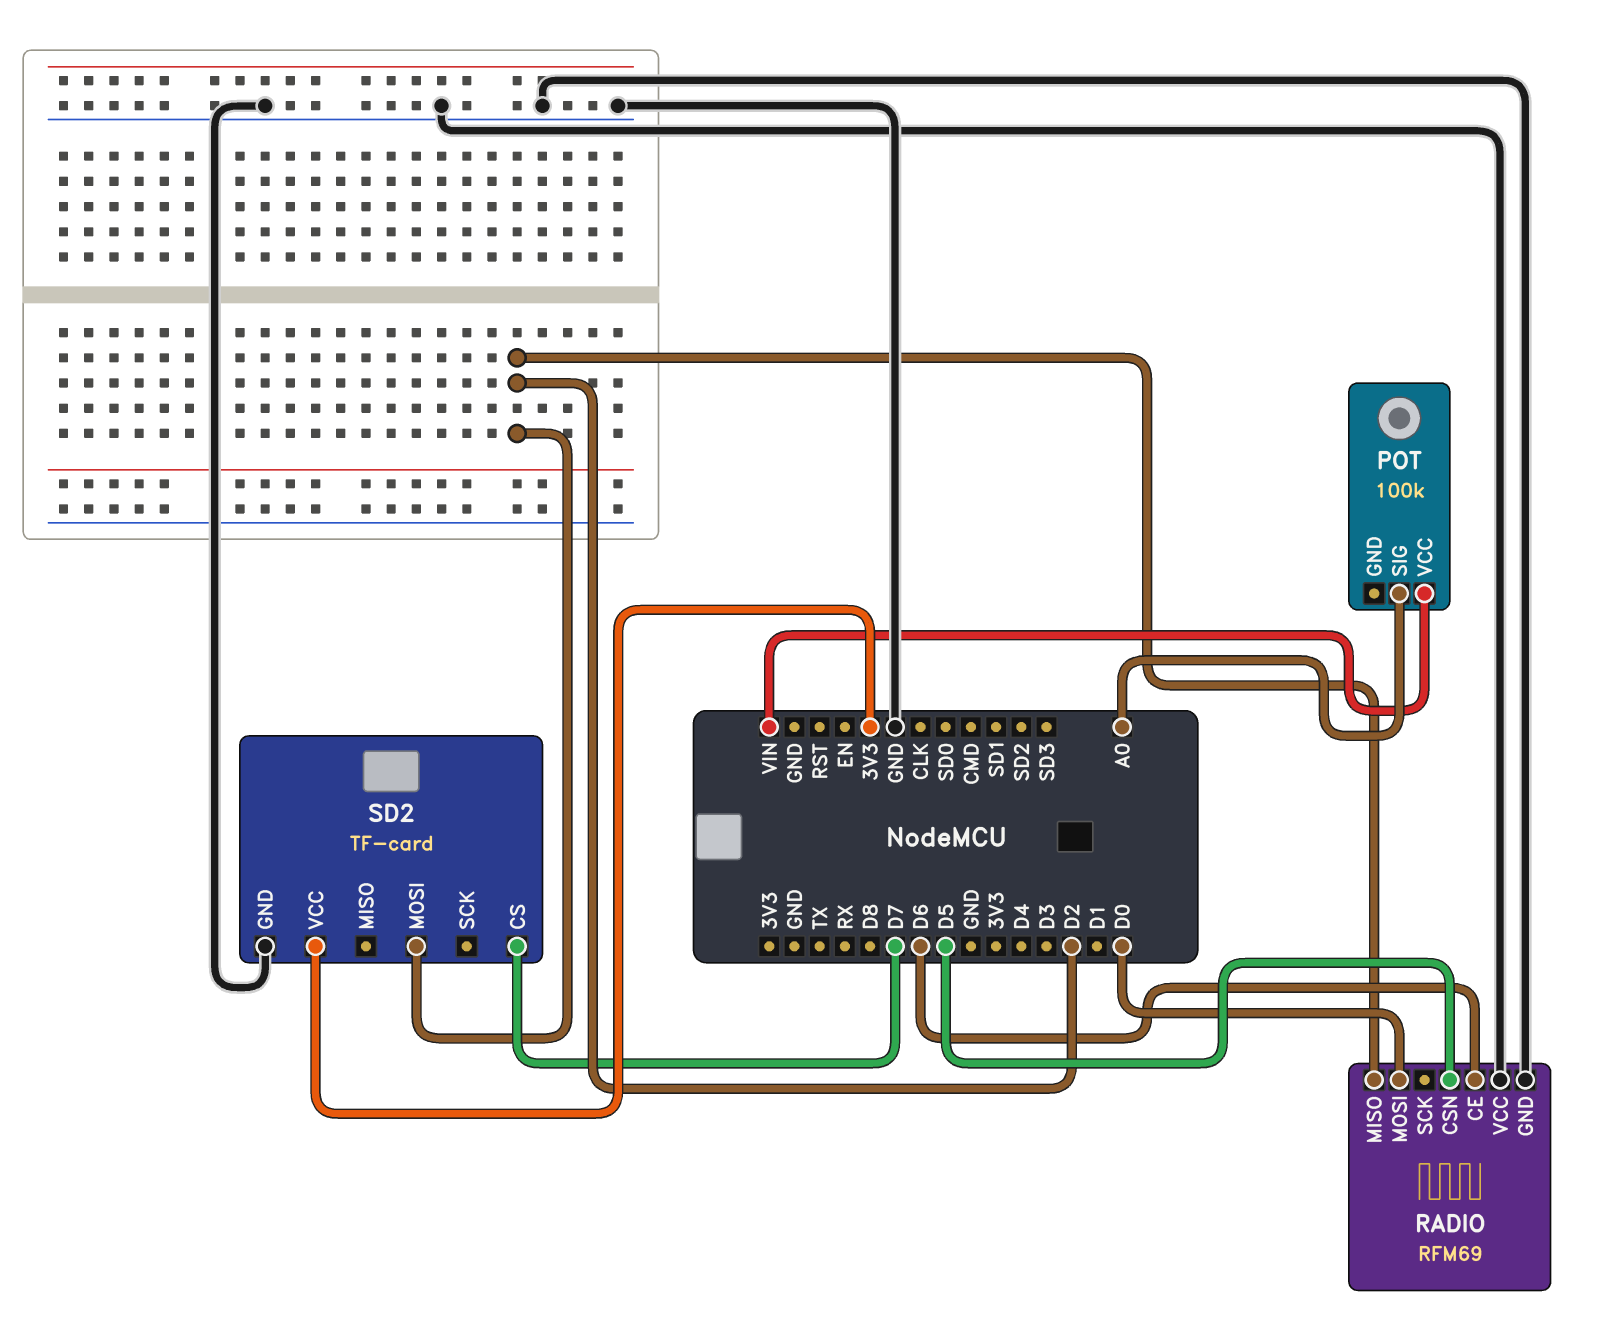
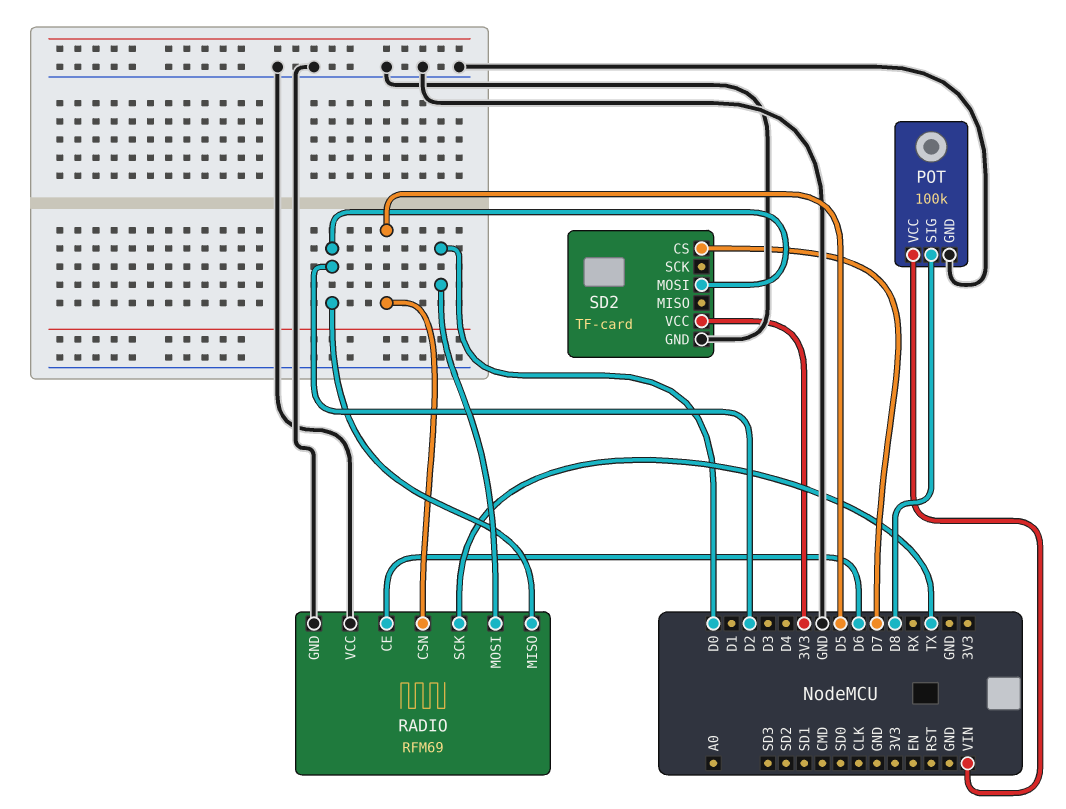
POT pin GND: none -> GND
POT pin SIG: A0 -> D8
RADIO pin SCK: none -> TX

